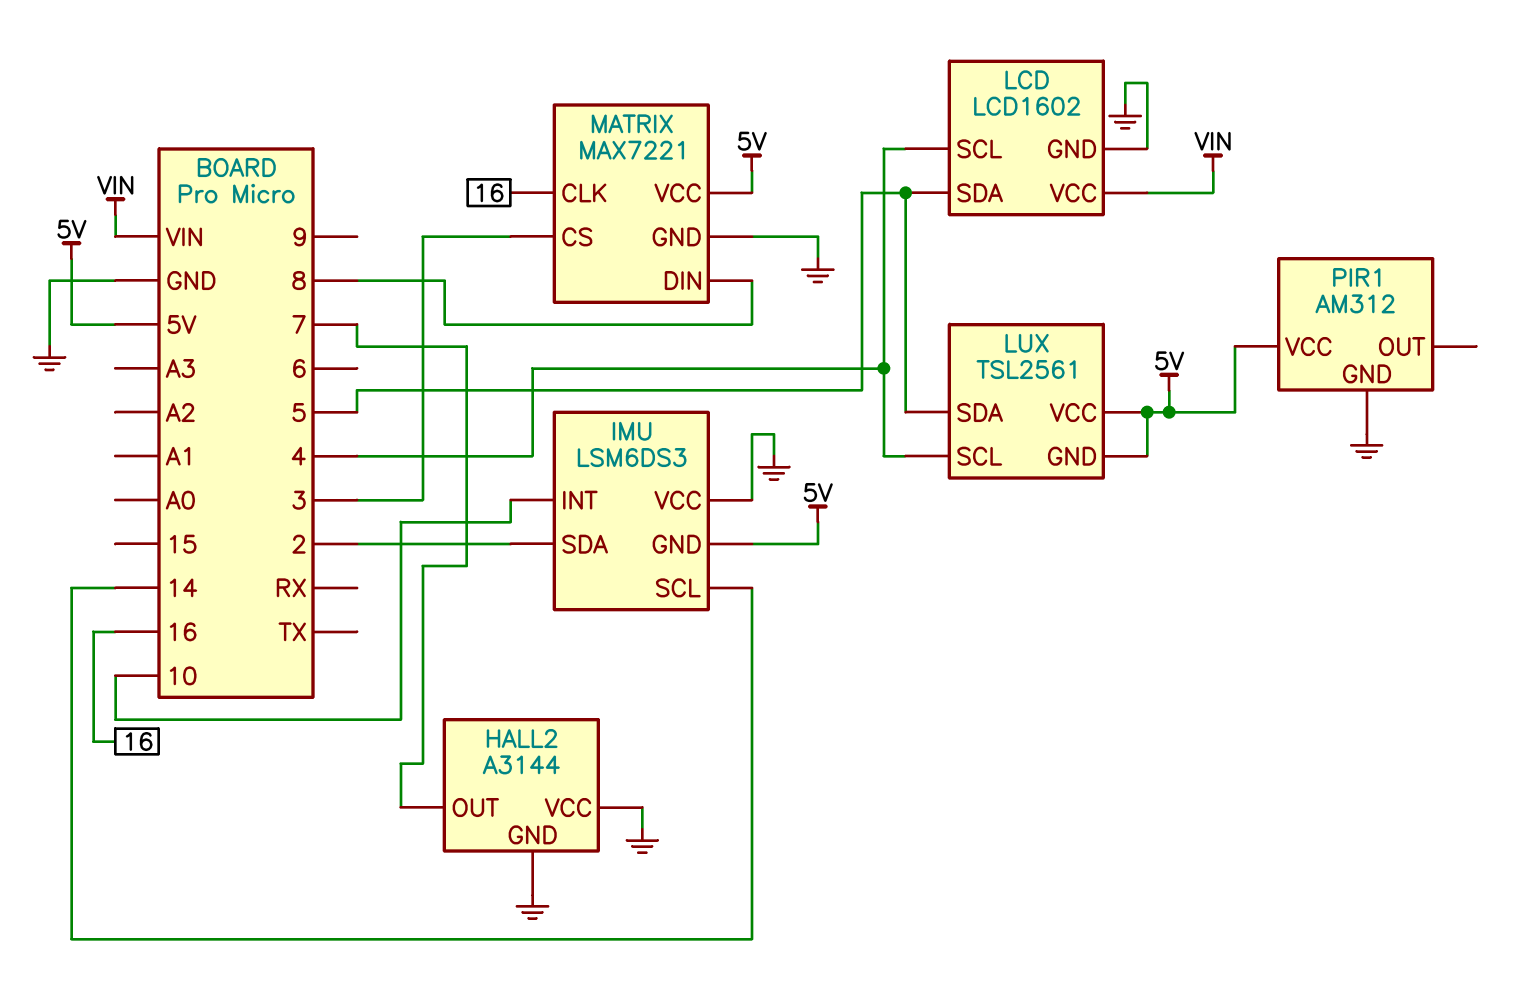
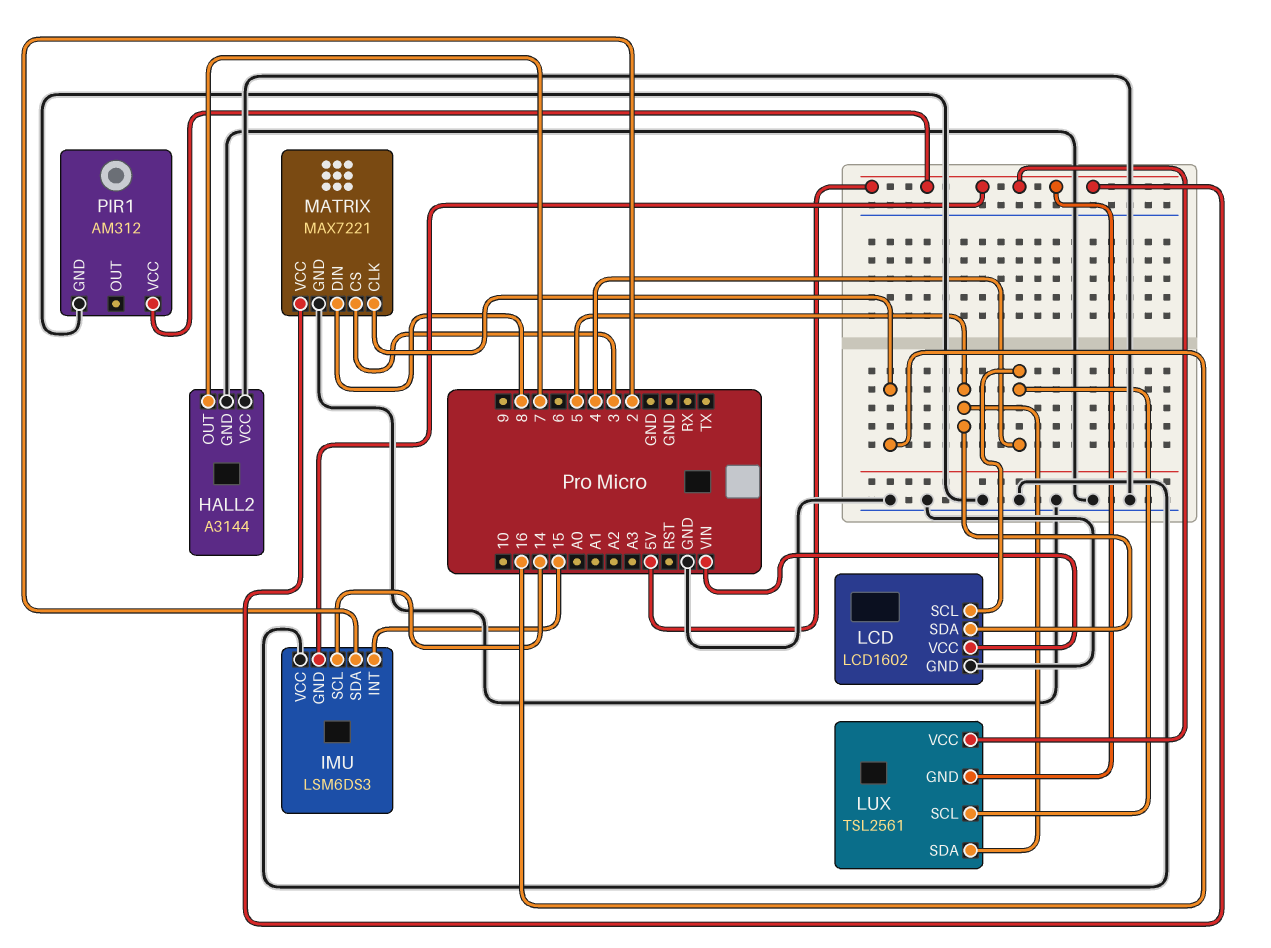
IMU pin INT: 10 -> 15

